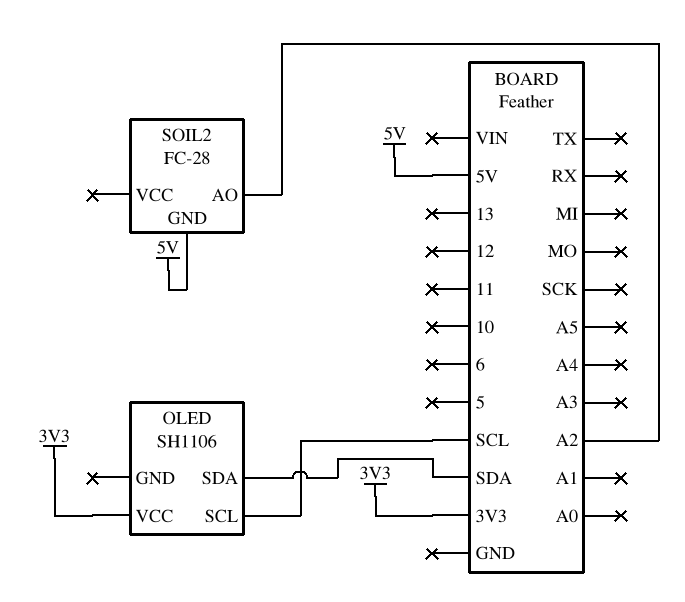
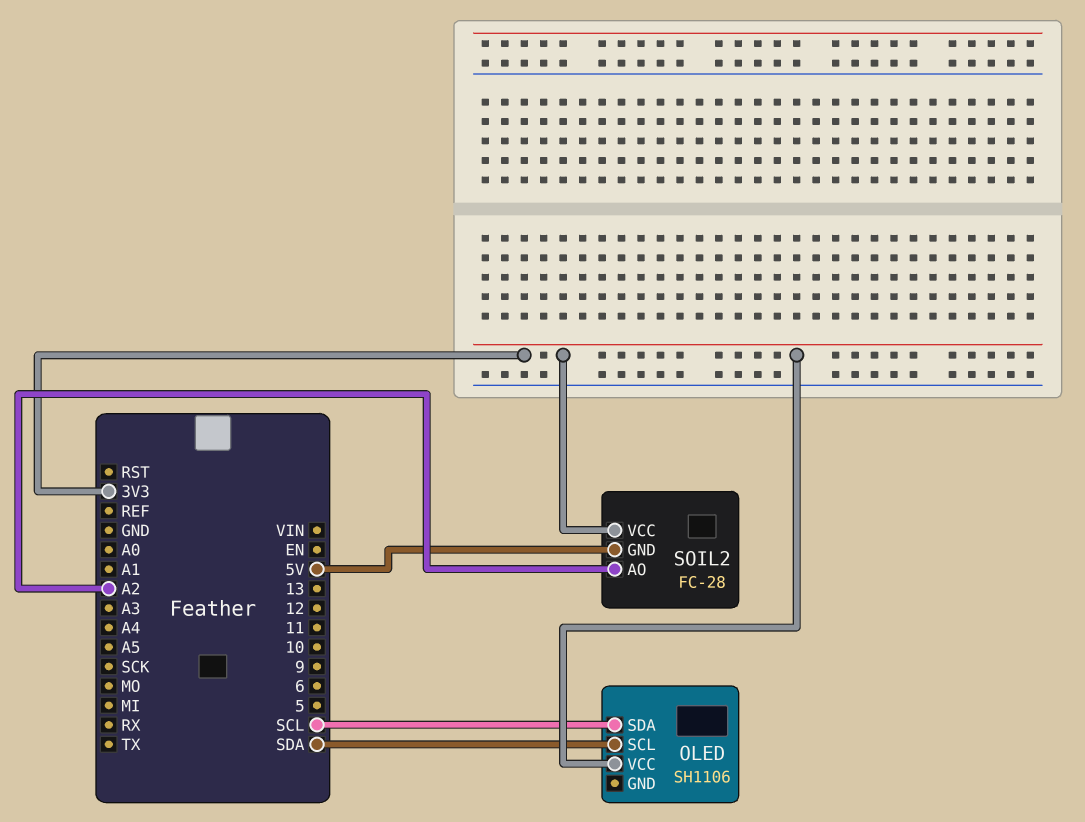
OLED pin SCL: SCL -> SDA
OLED pin SDA: SDA -> SCL
SOIL2 pin VCC: none -> 3V3

